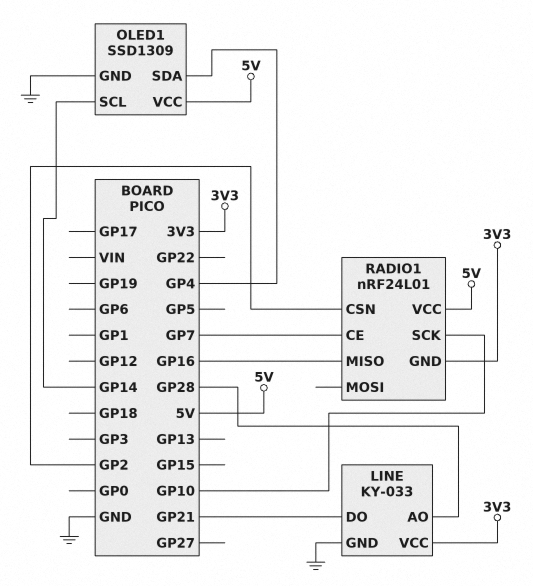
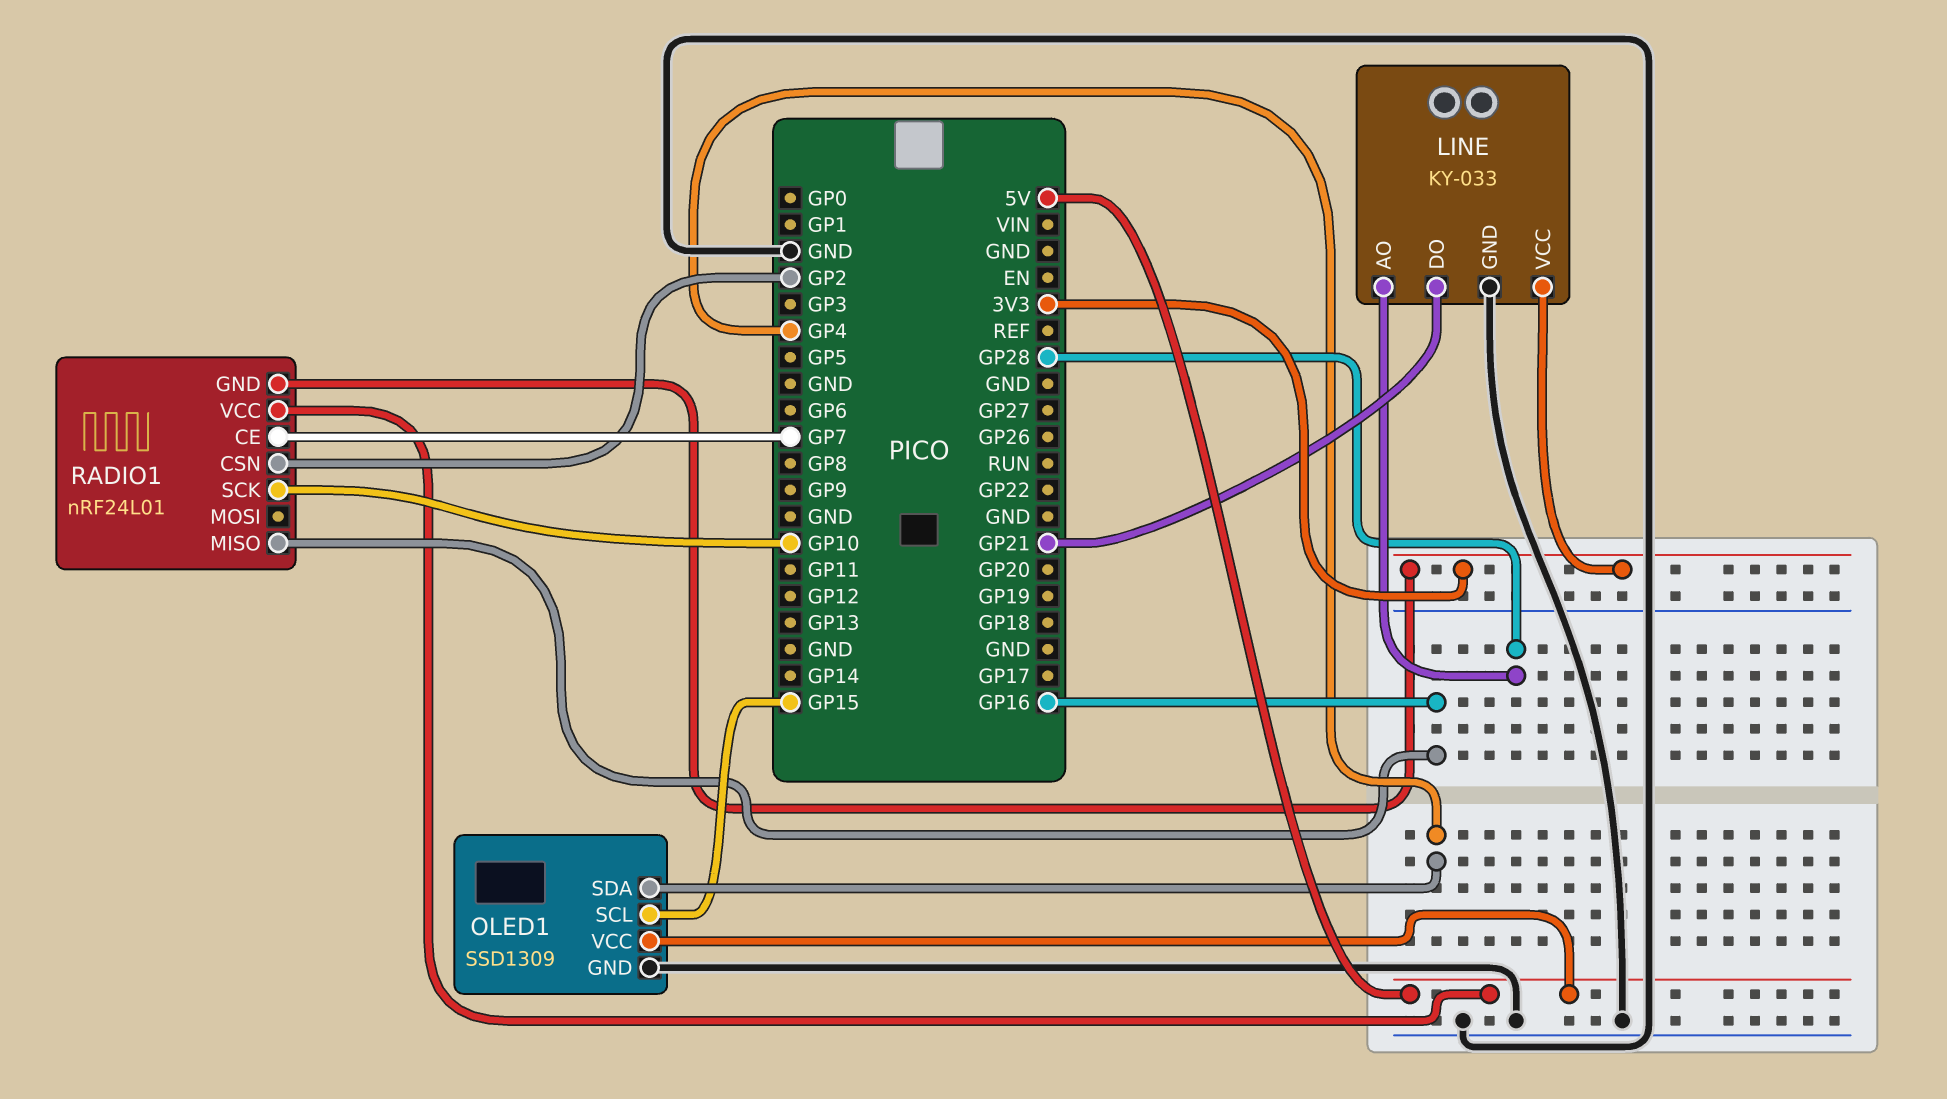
OLED1 pin SCL: GP14 -> GP15

